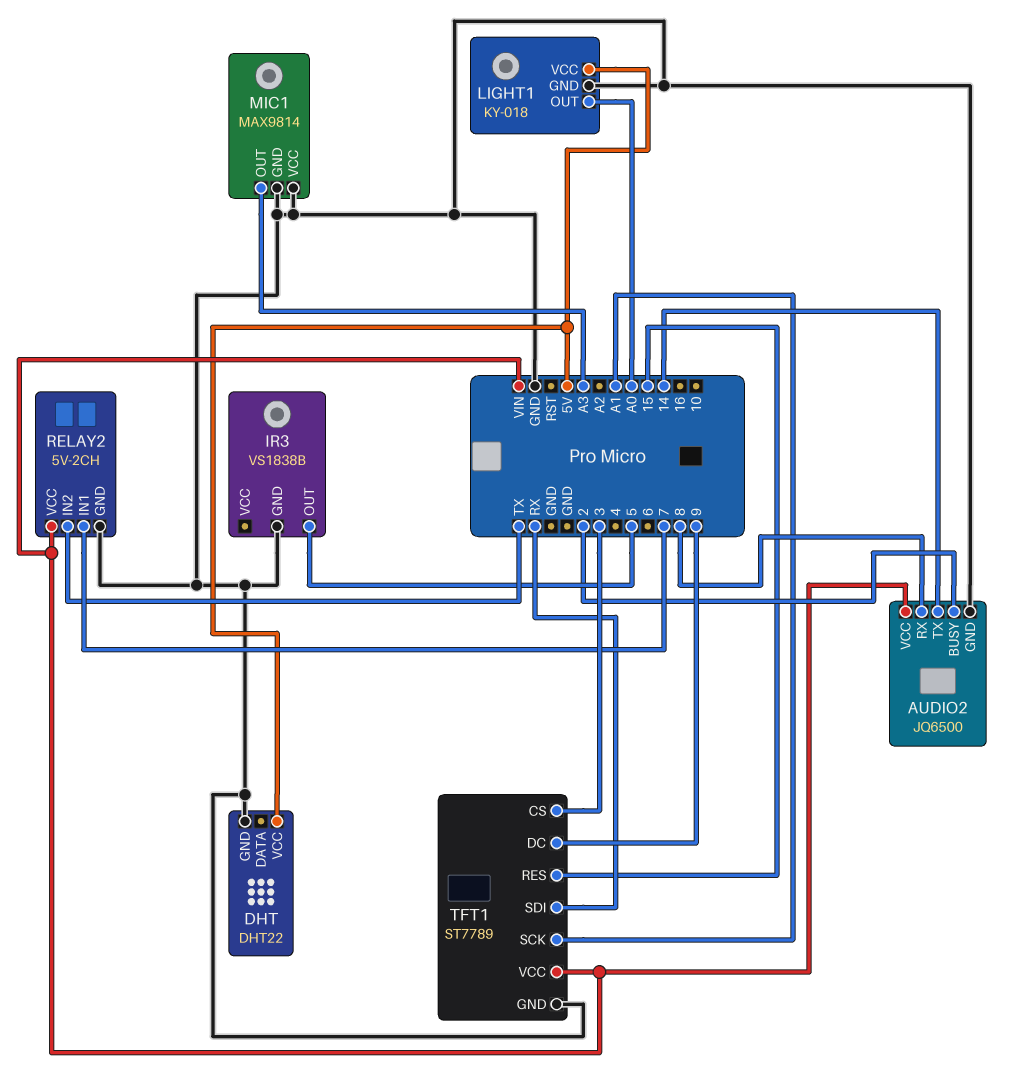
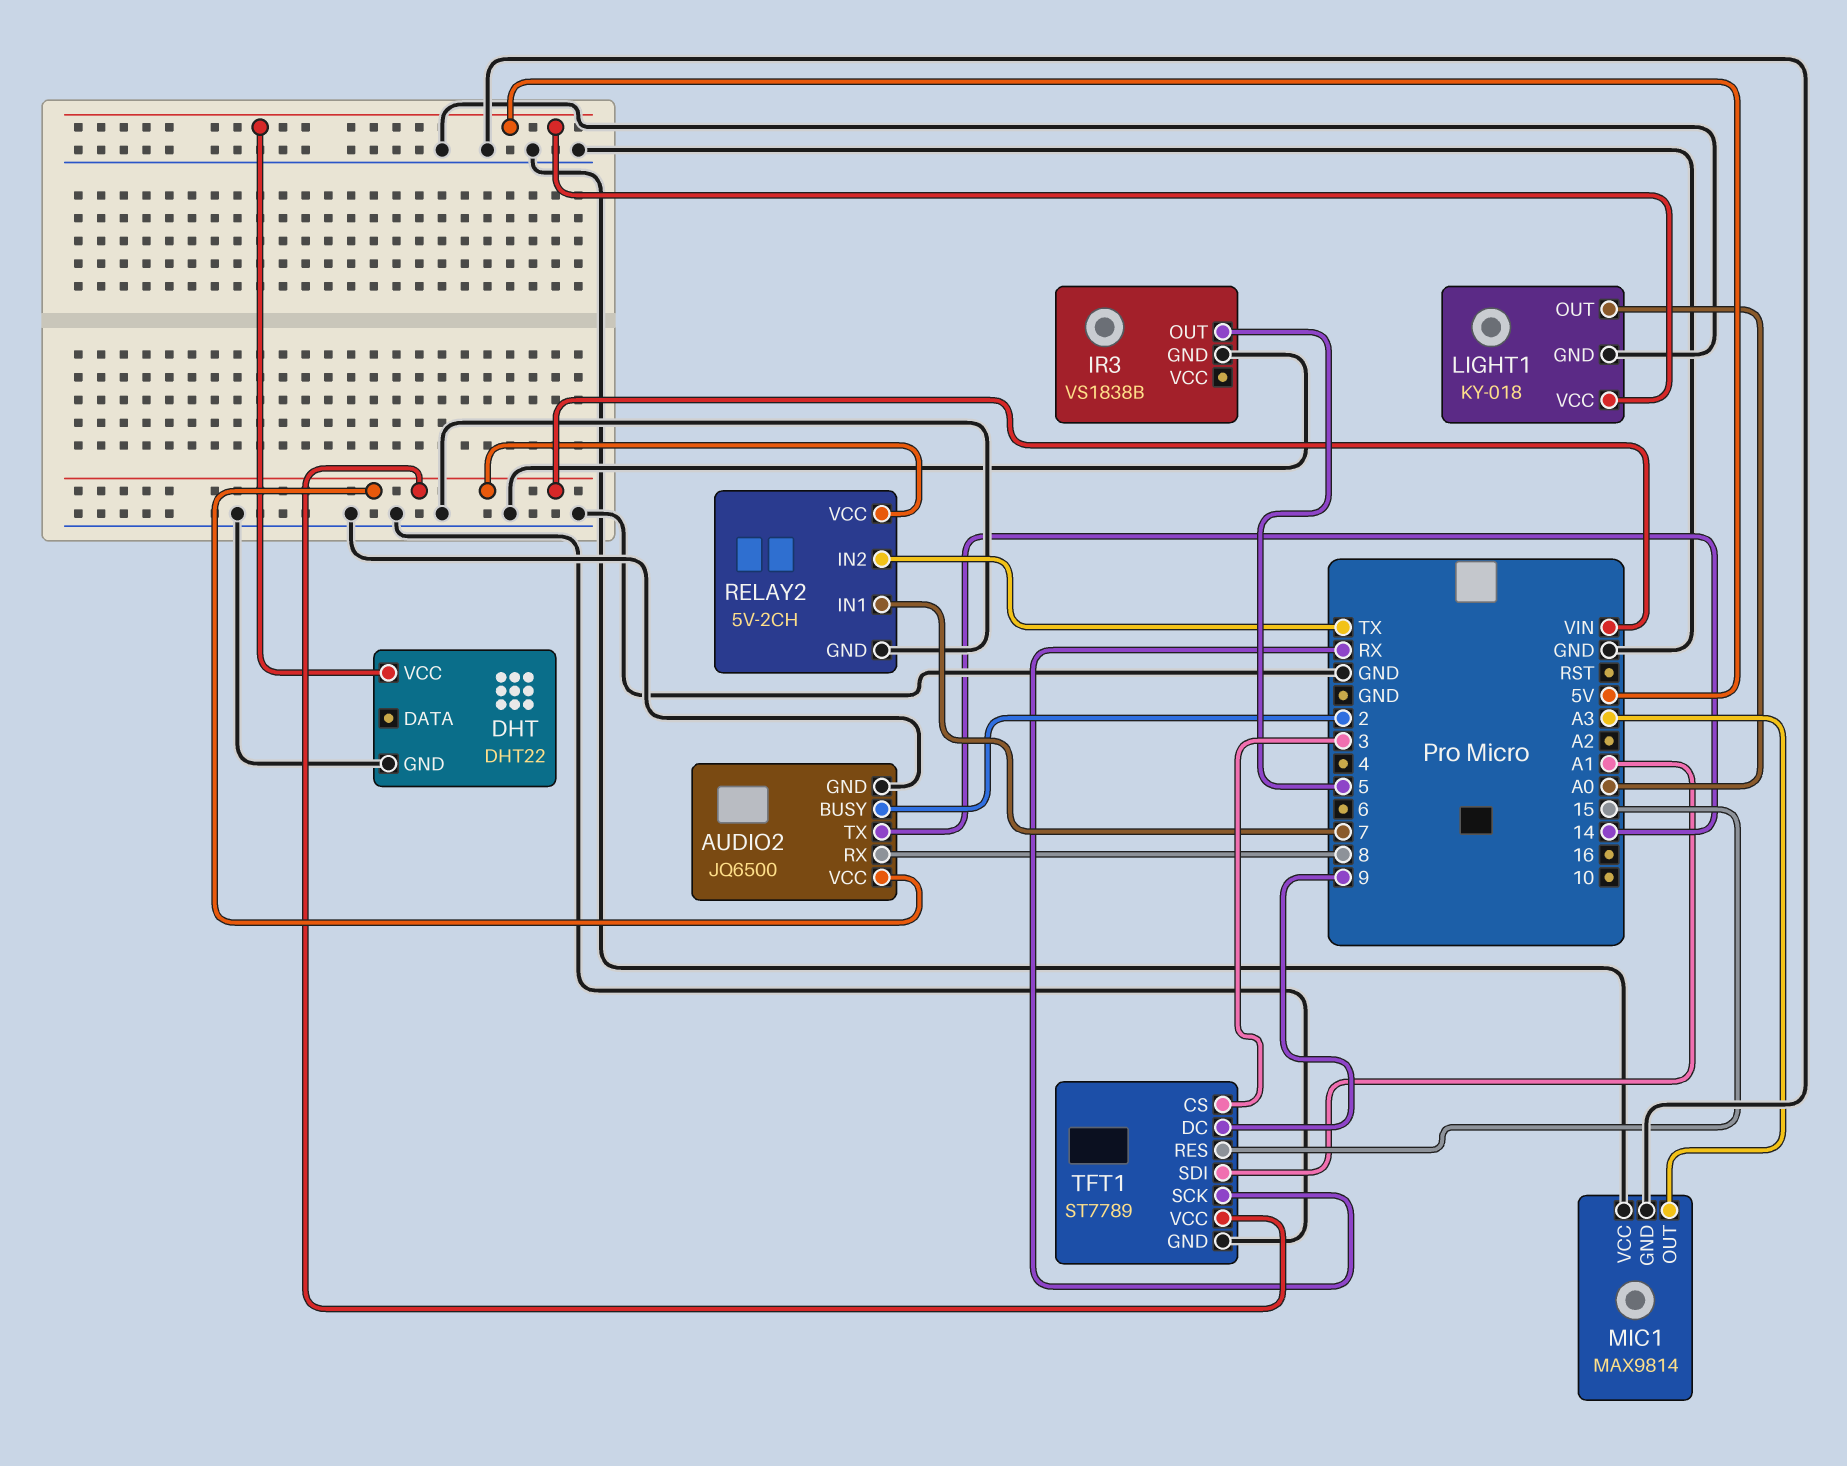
TFT1 pin SCK: A1 -> RX
TFT1 pin SDI: RX -> A1

